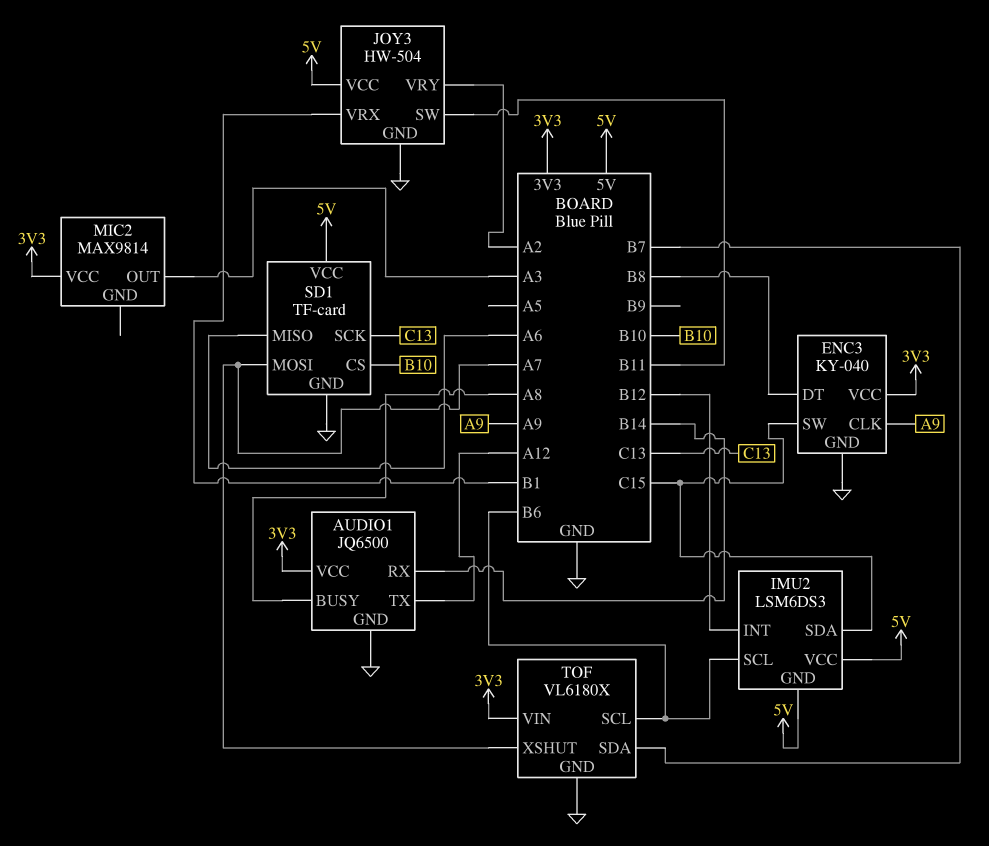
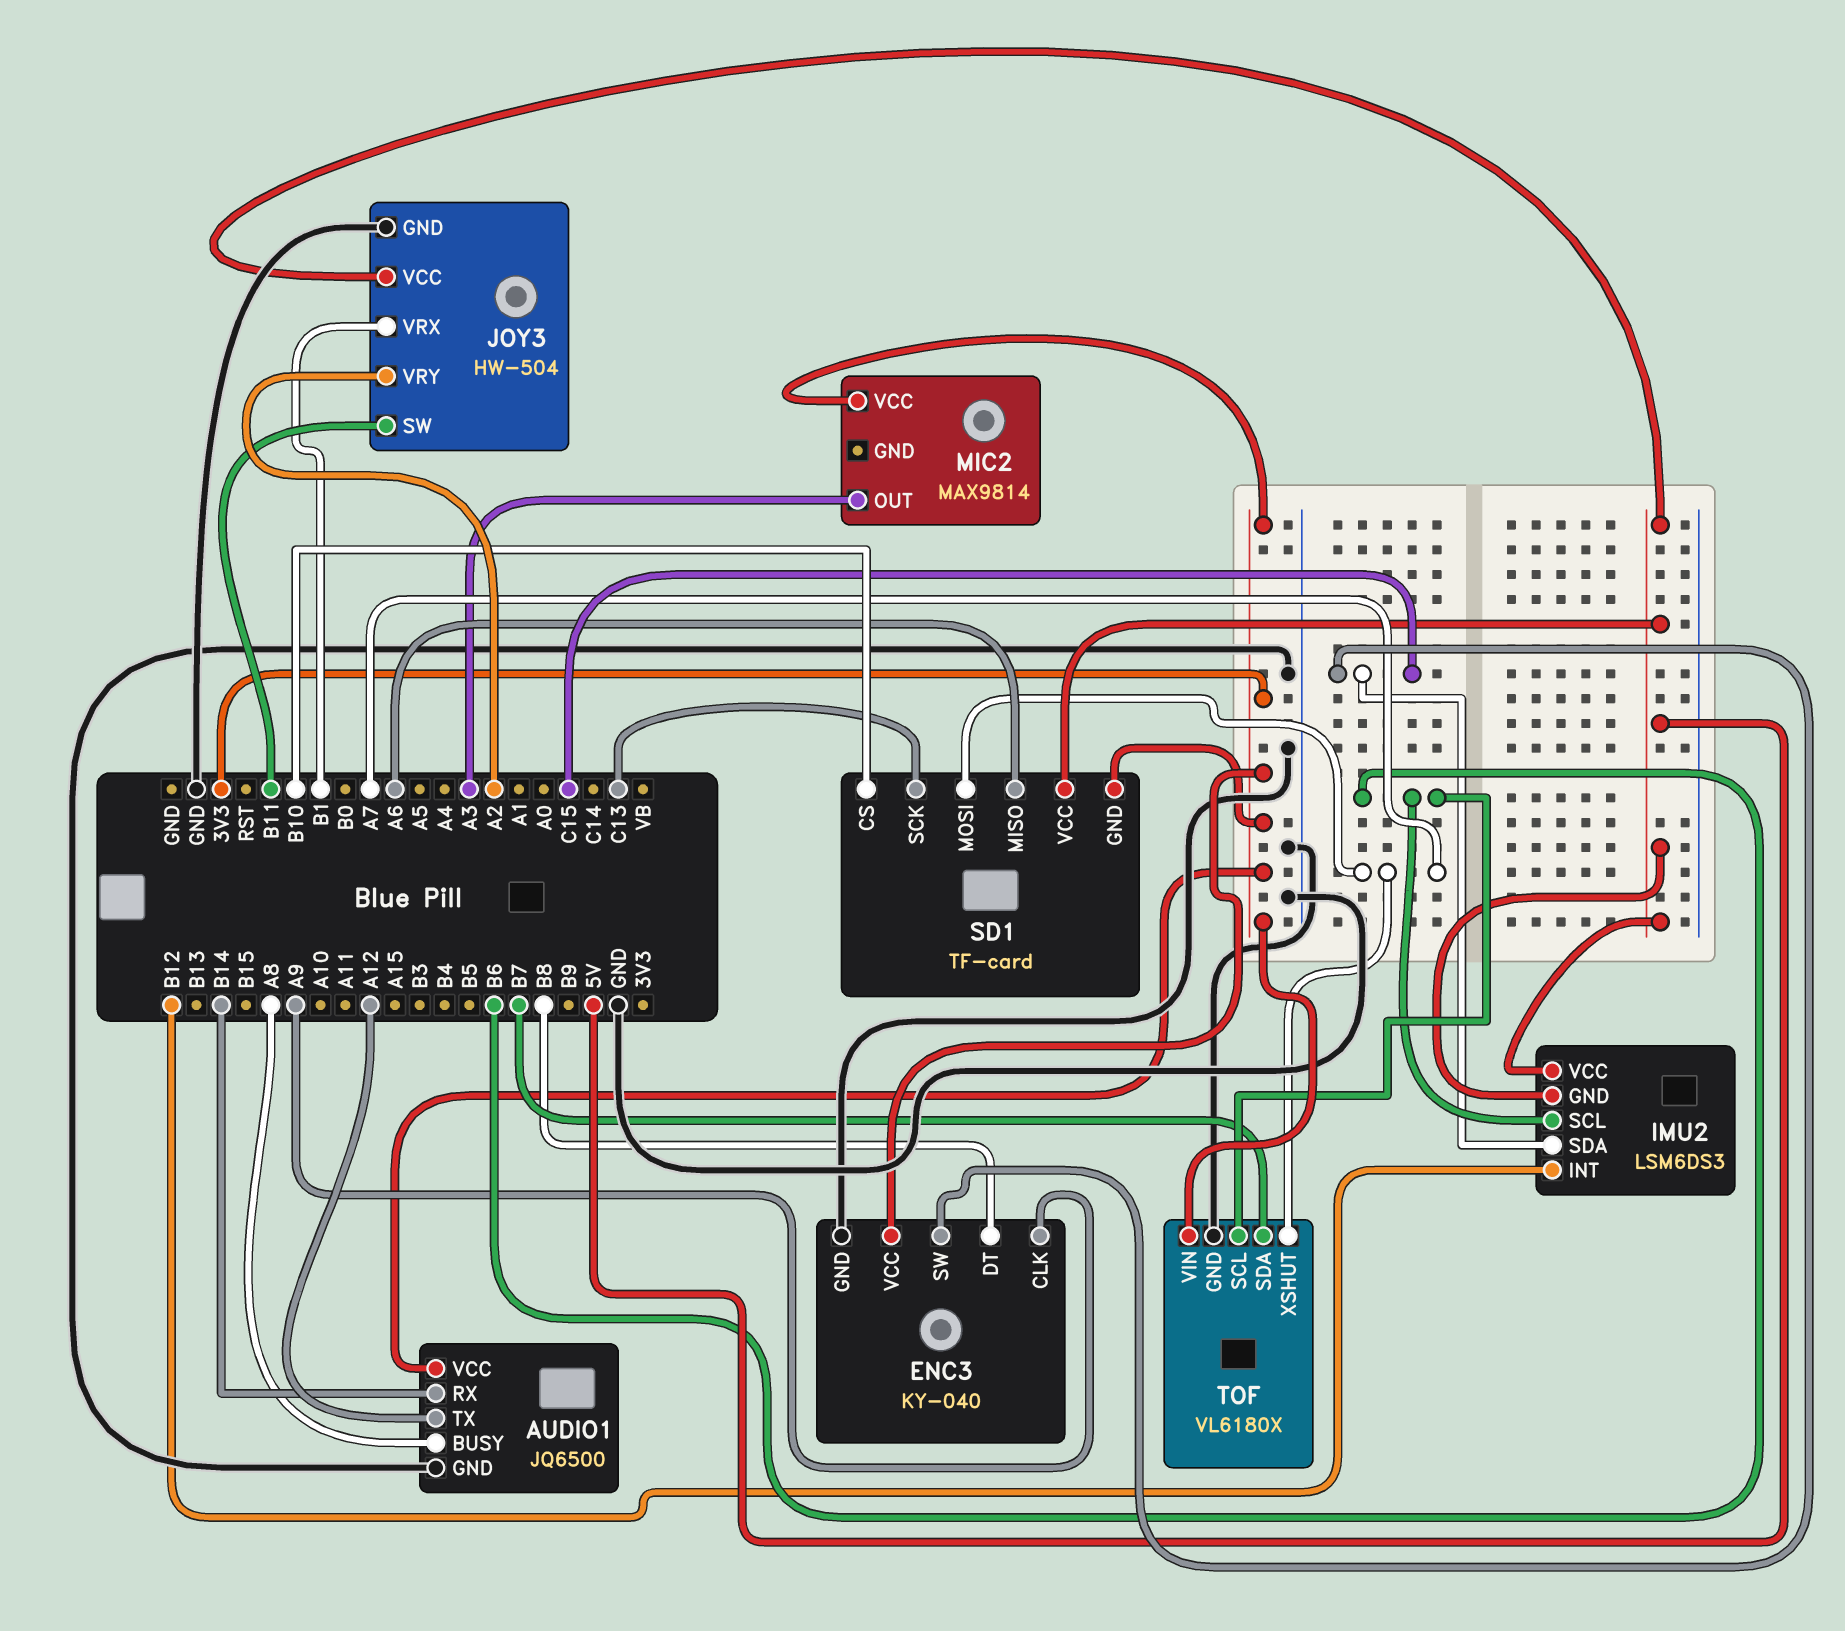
SD1 pin GND: GND -> 3V3

